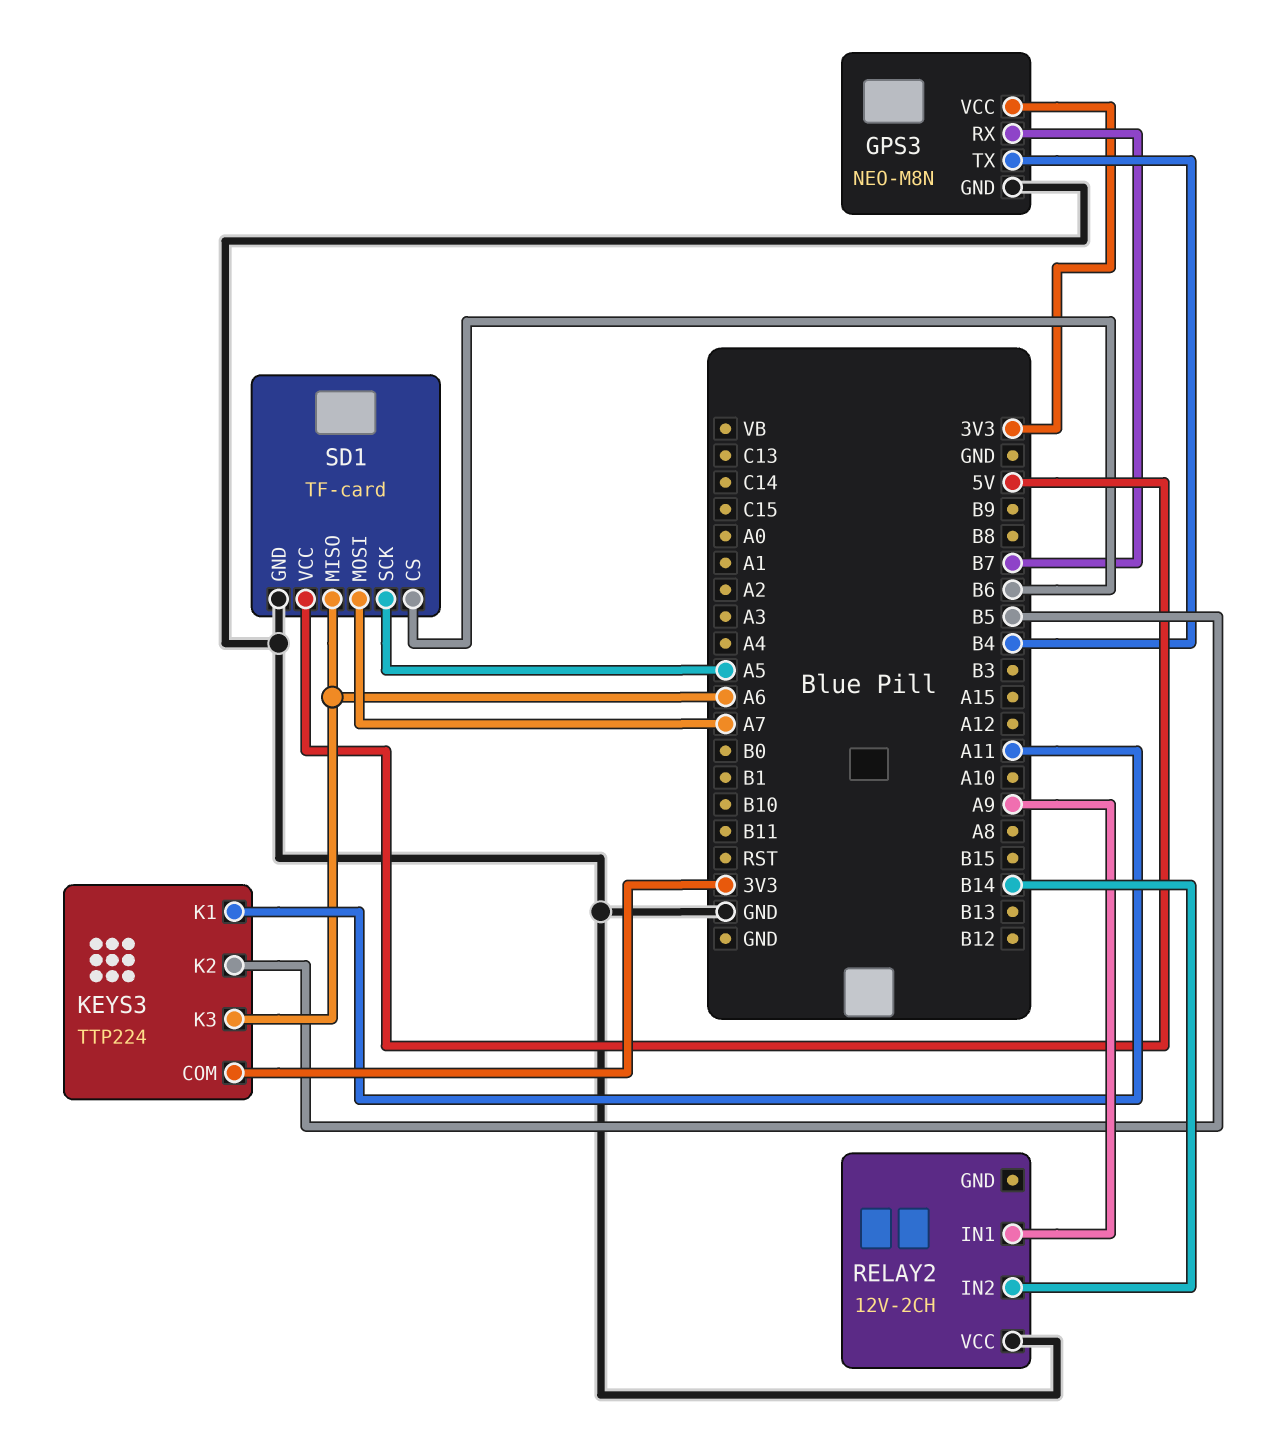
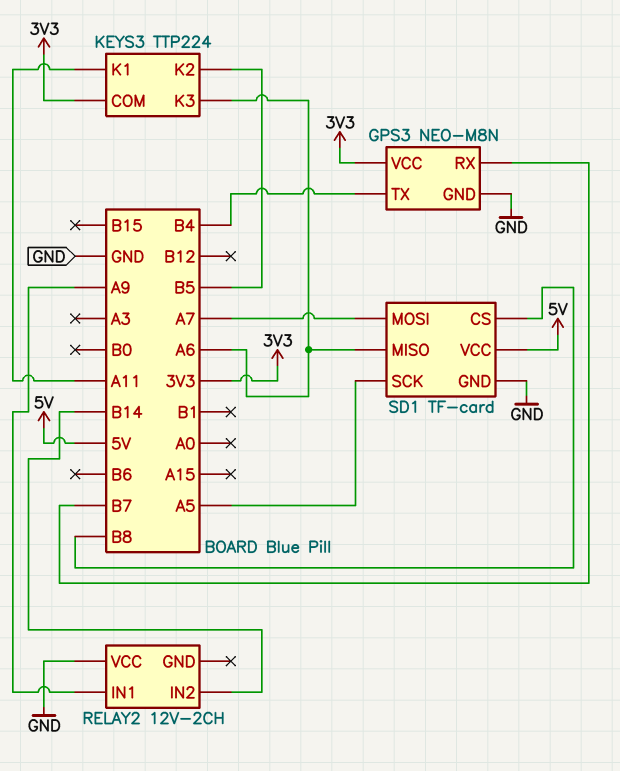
SD1 pin CS: B6 -> B8

